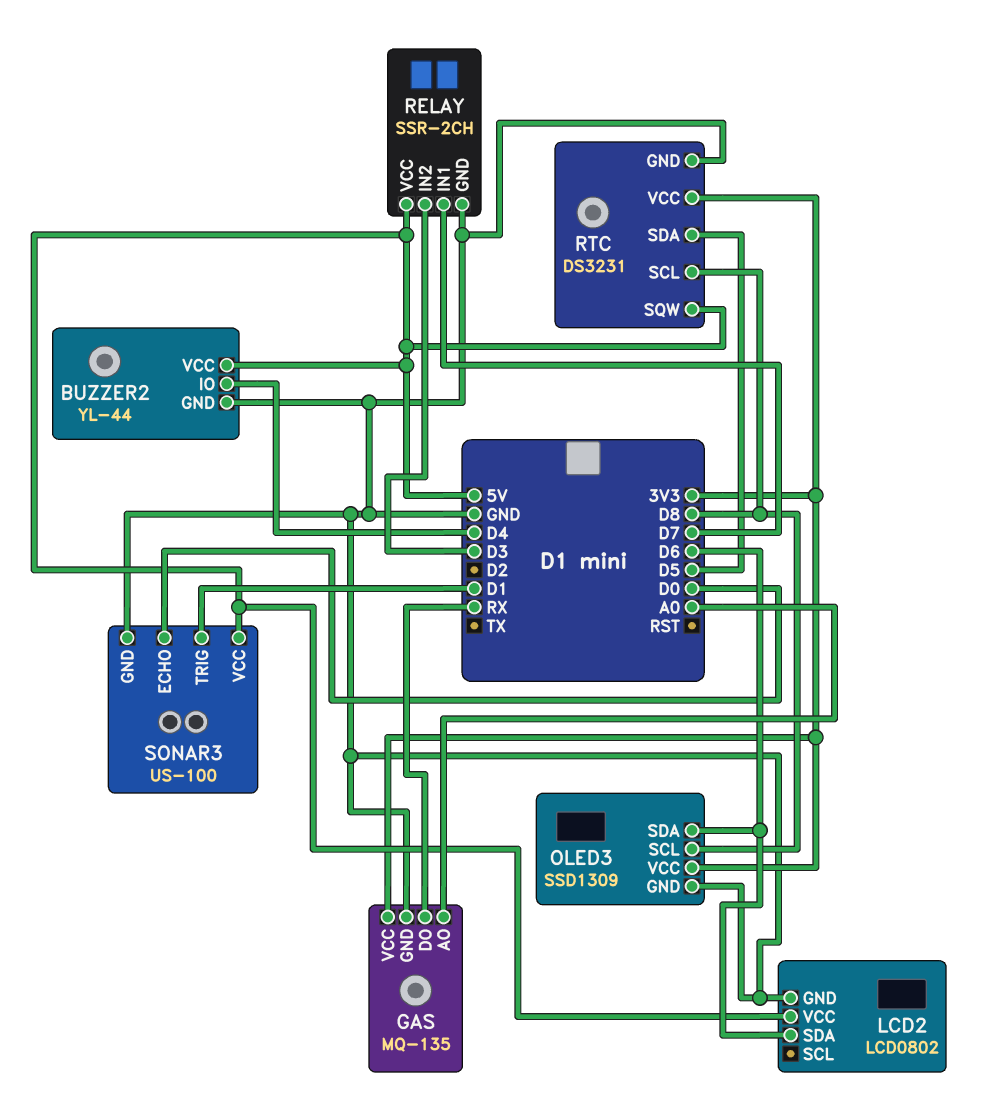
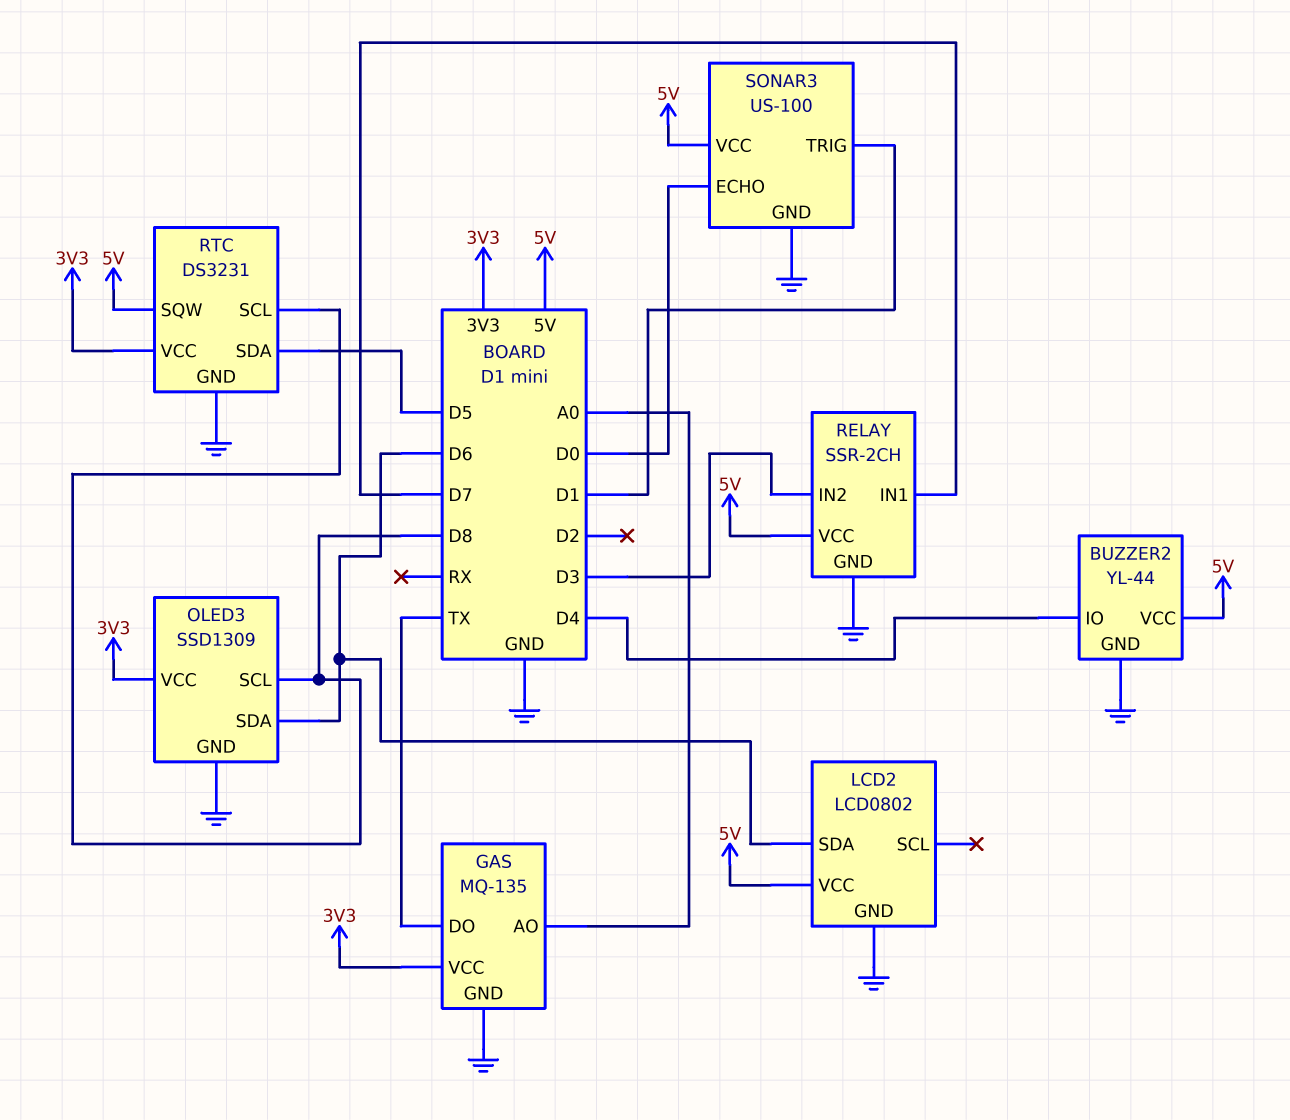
GAS pin DO: RX -> TX

